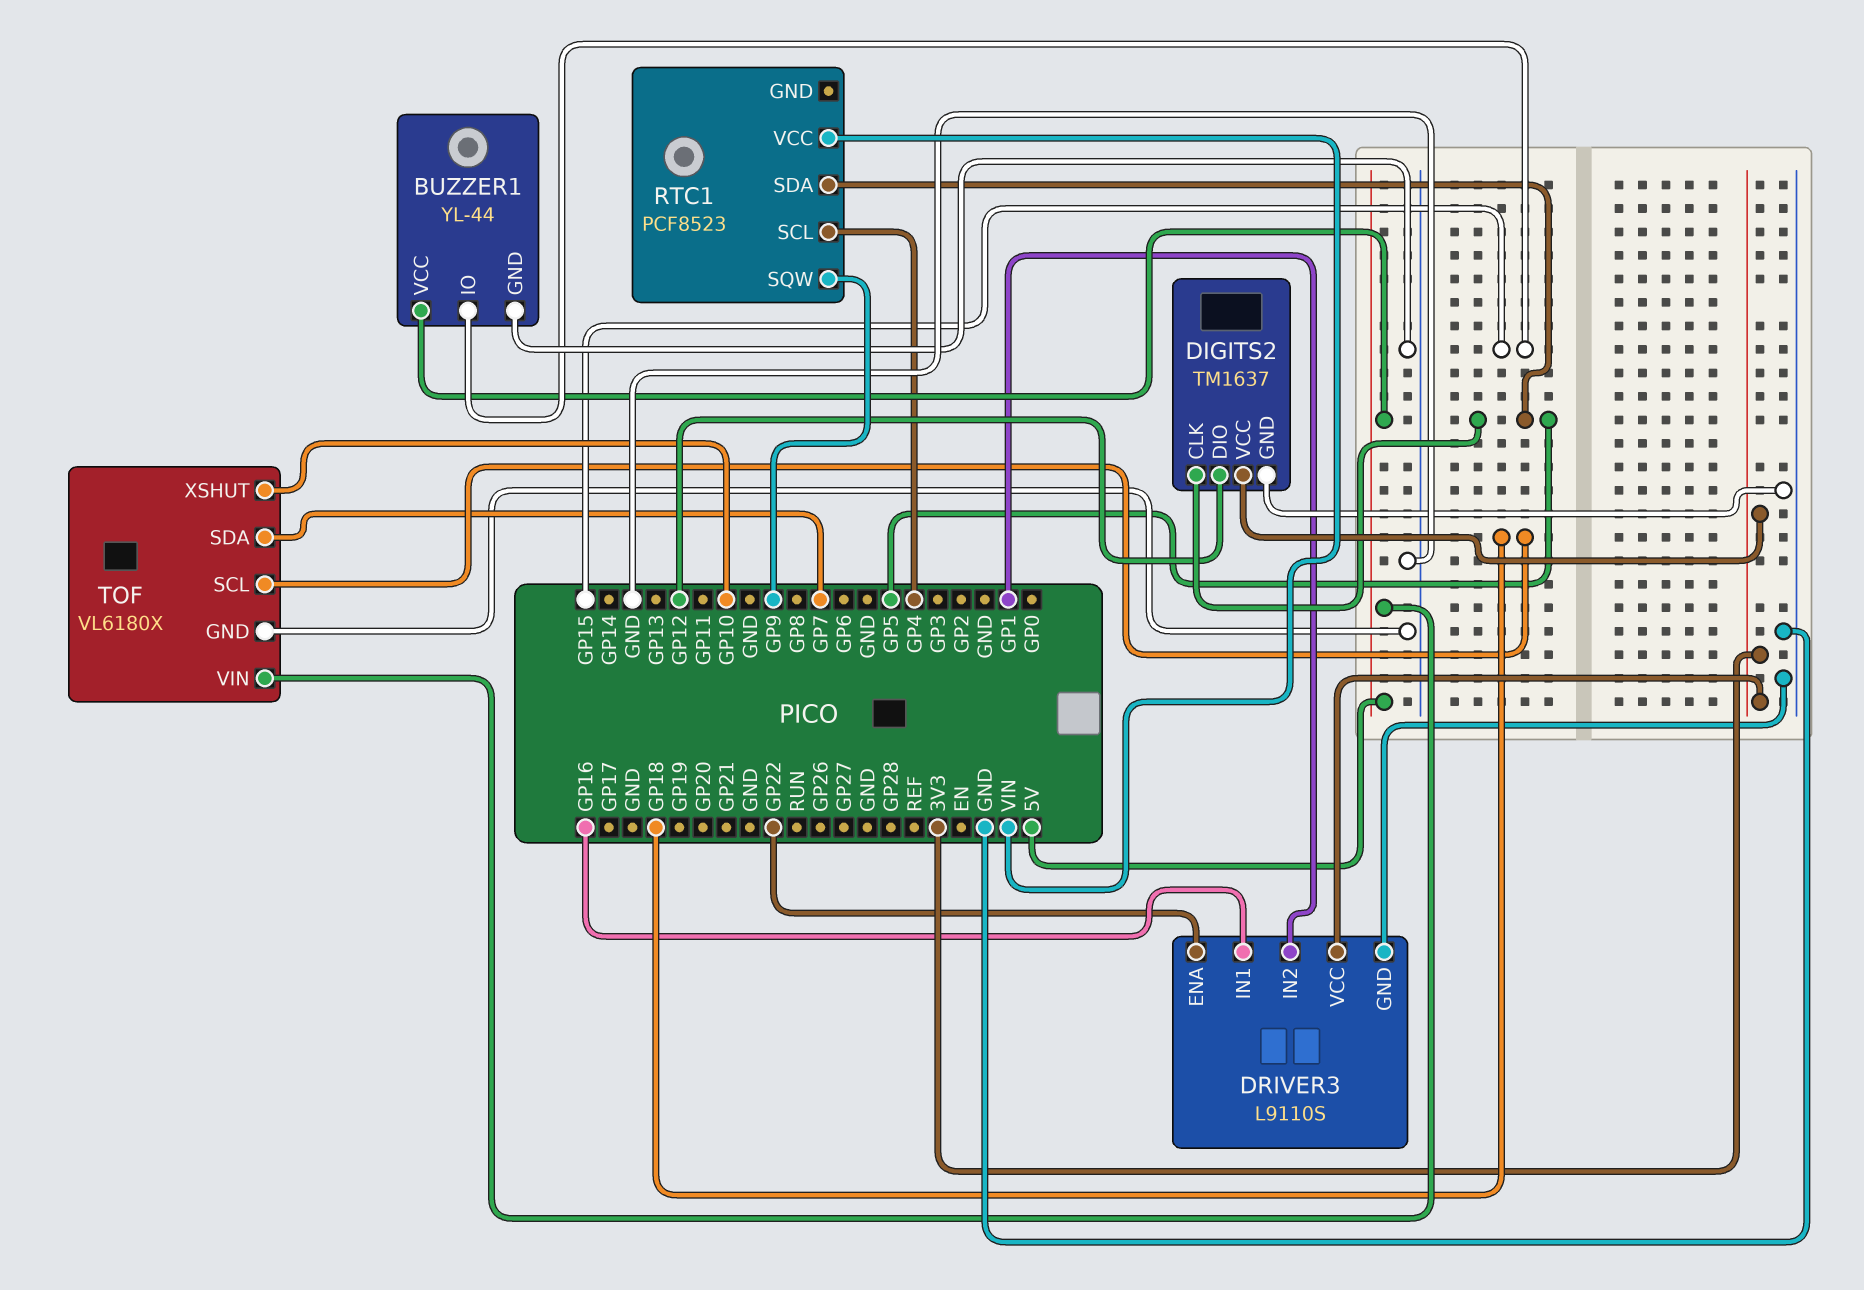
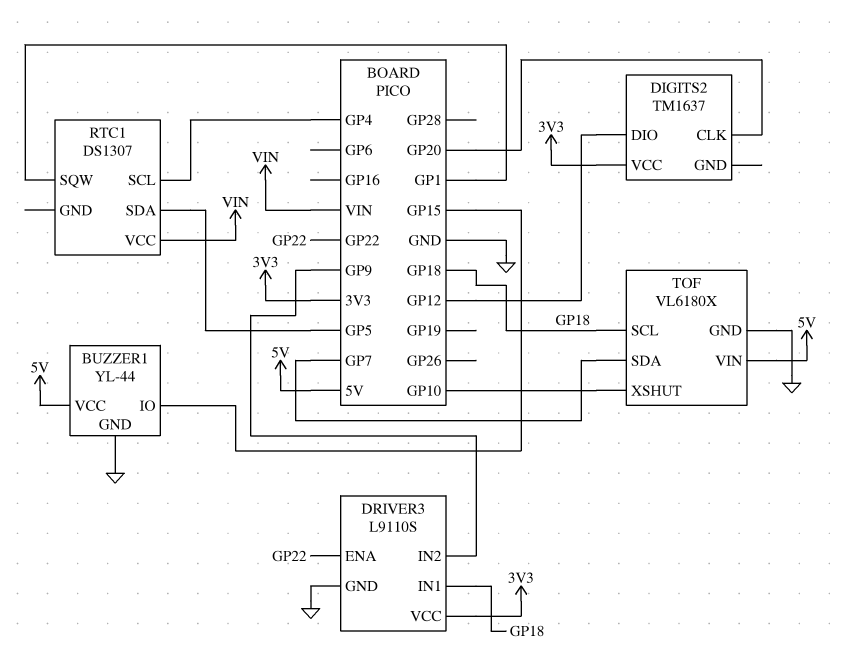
DIGITS2 pin CLK: GP5 -> GP20
DIGITS2 pin GND: GND -> none
DRIVER3 pin IN1: GP16 -> GP18
DRIVER3 pin IN2: GP1 -> GP9
RTC1: PCF8523 -> DS1307
RTC1 pin SQW: GP9 -> GP1

